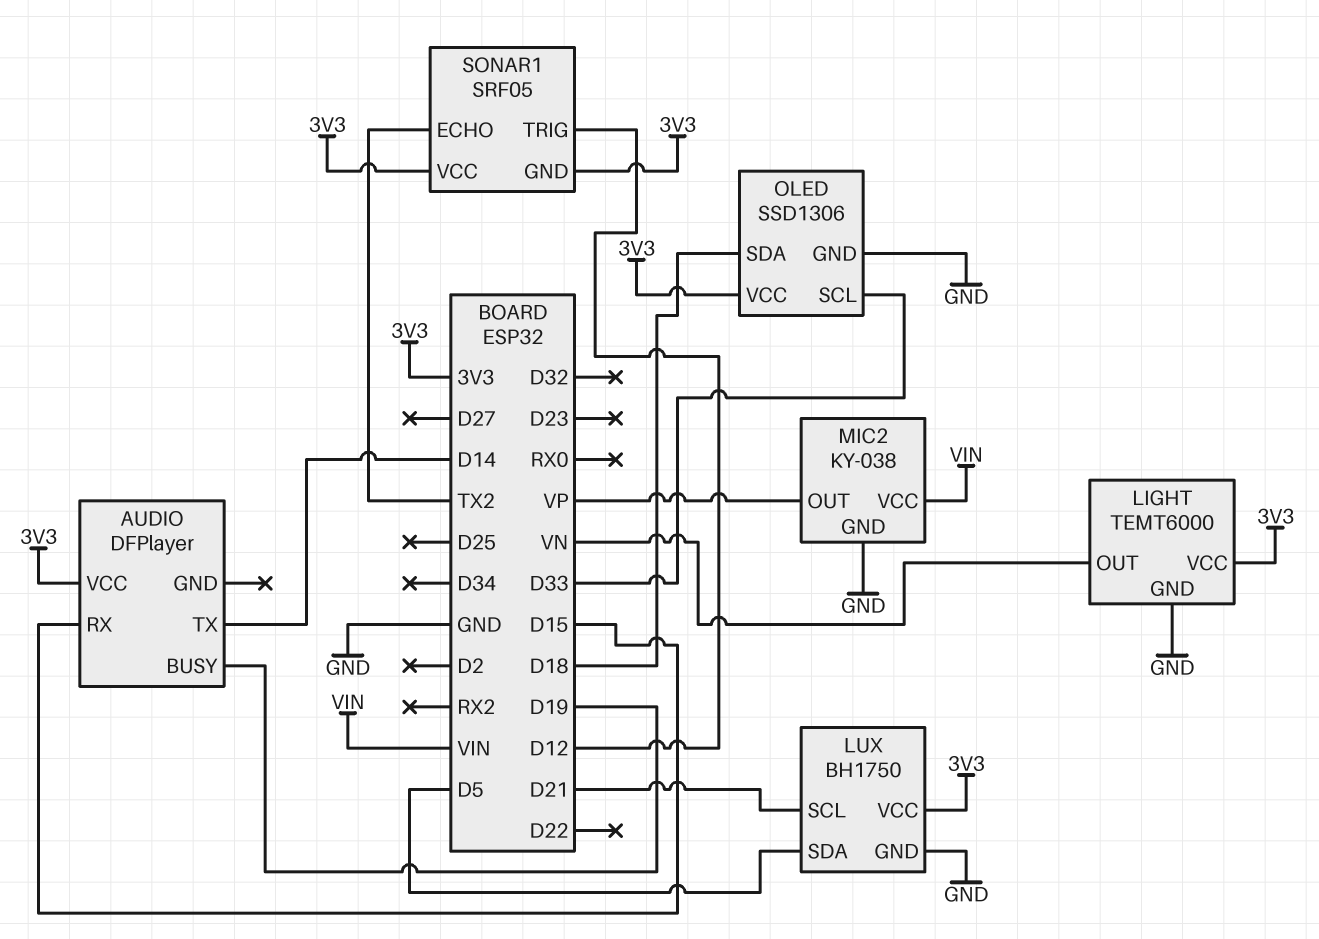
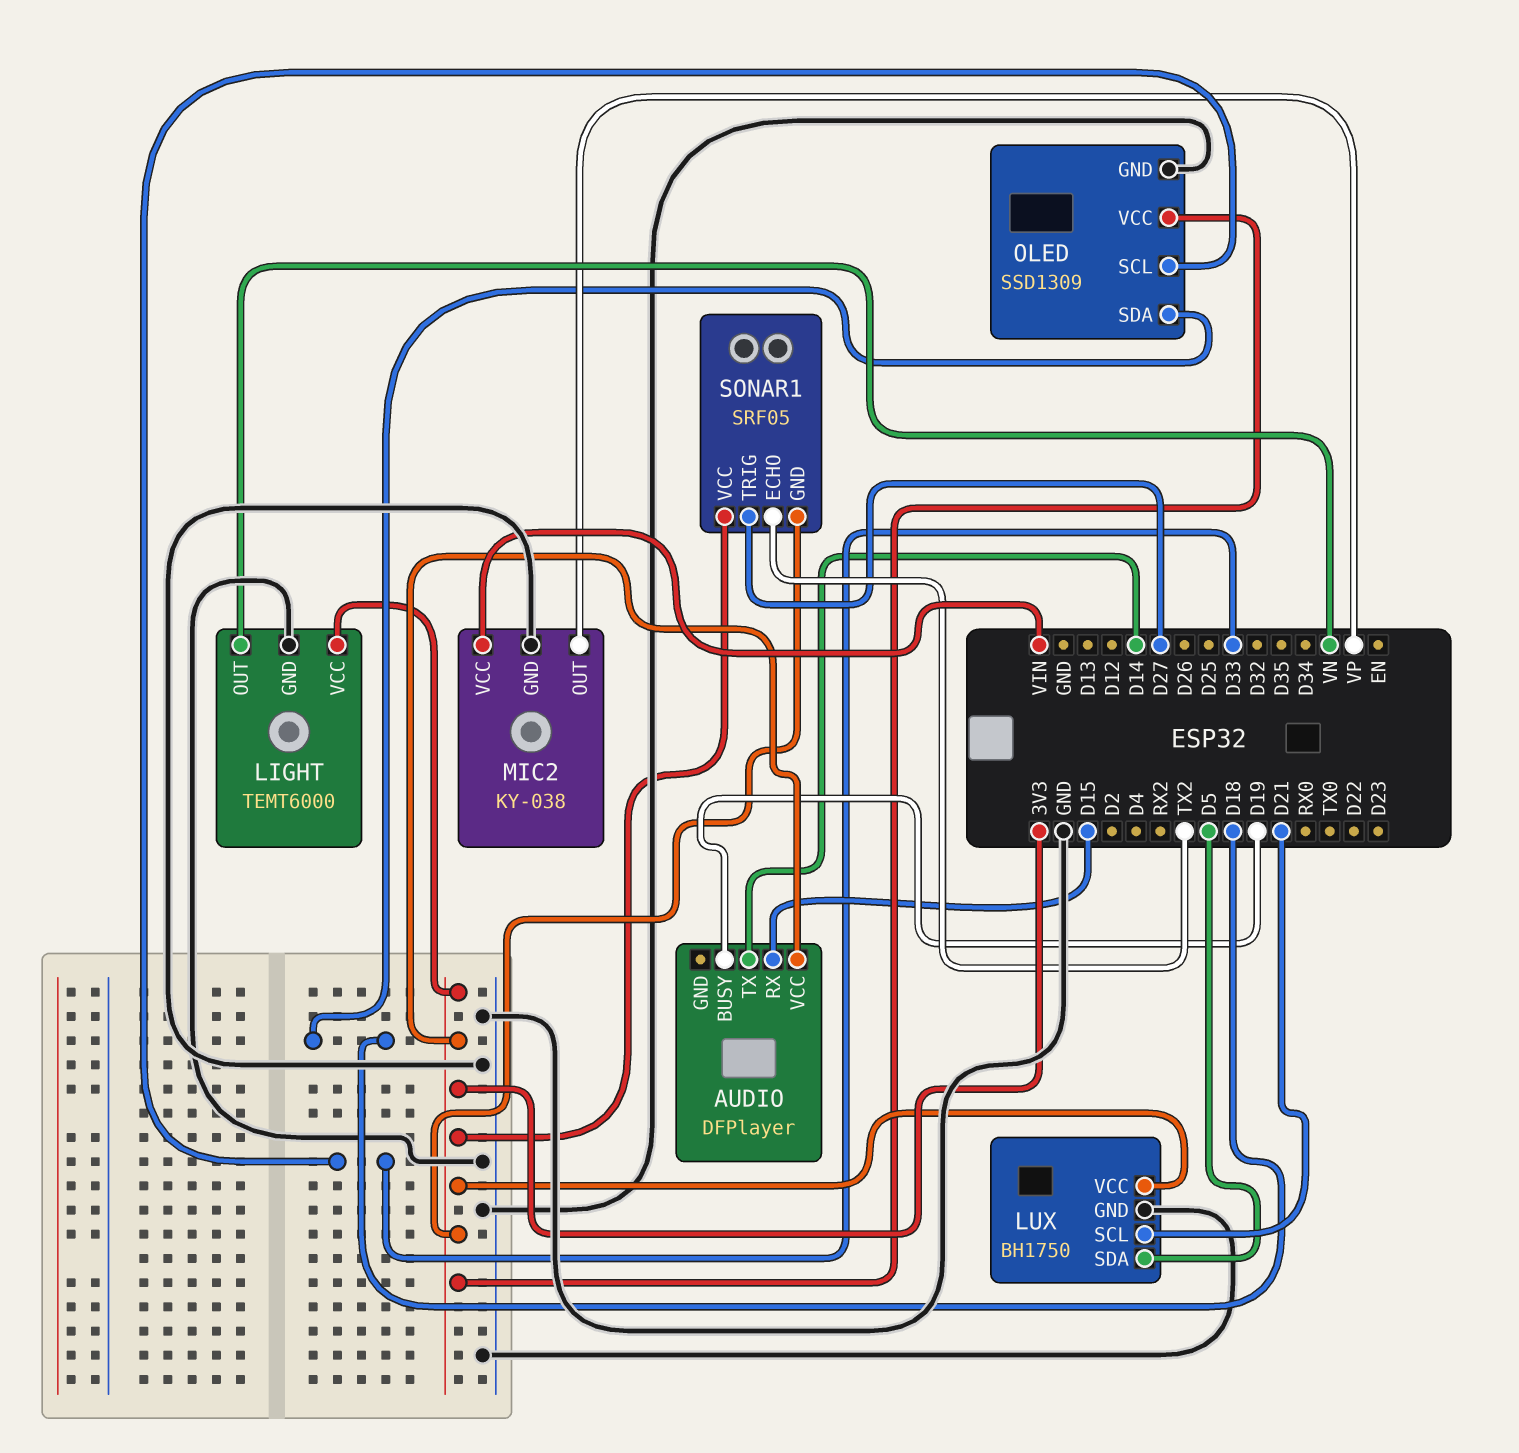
OLED: SSD1306 -> SSD1309
SONAR1 pin TRIG: D12 -> D27

